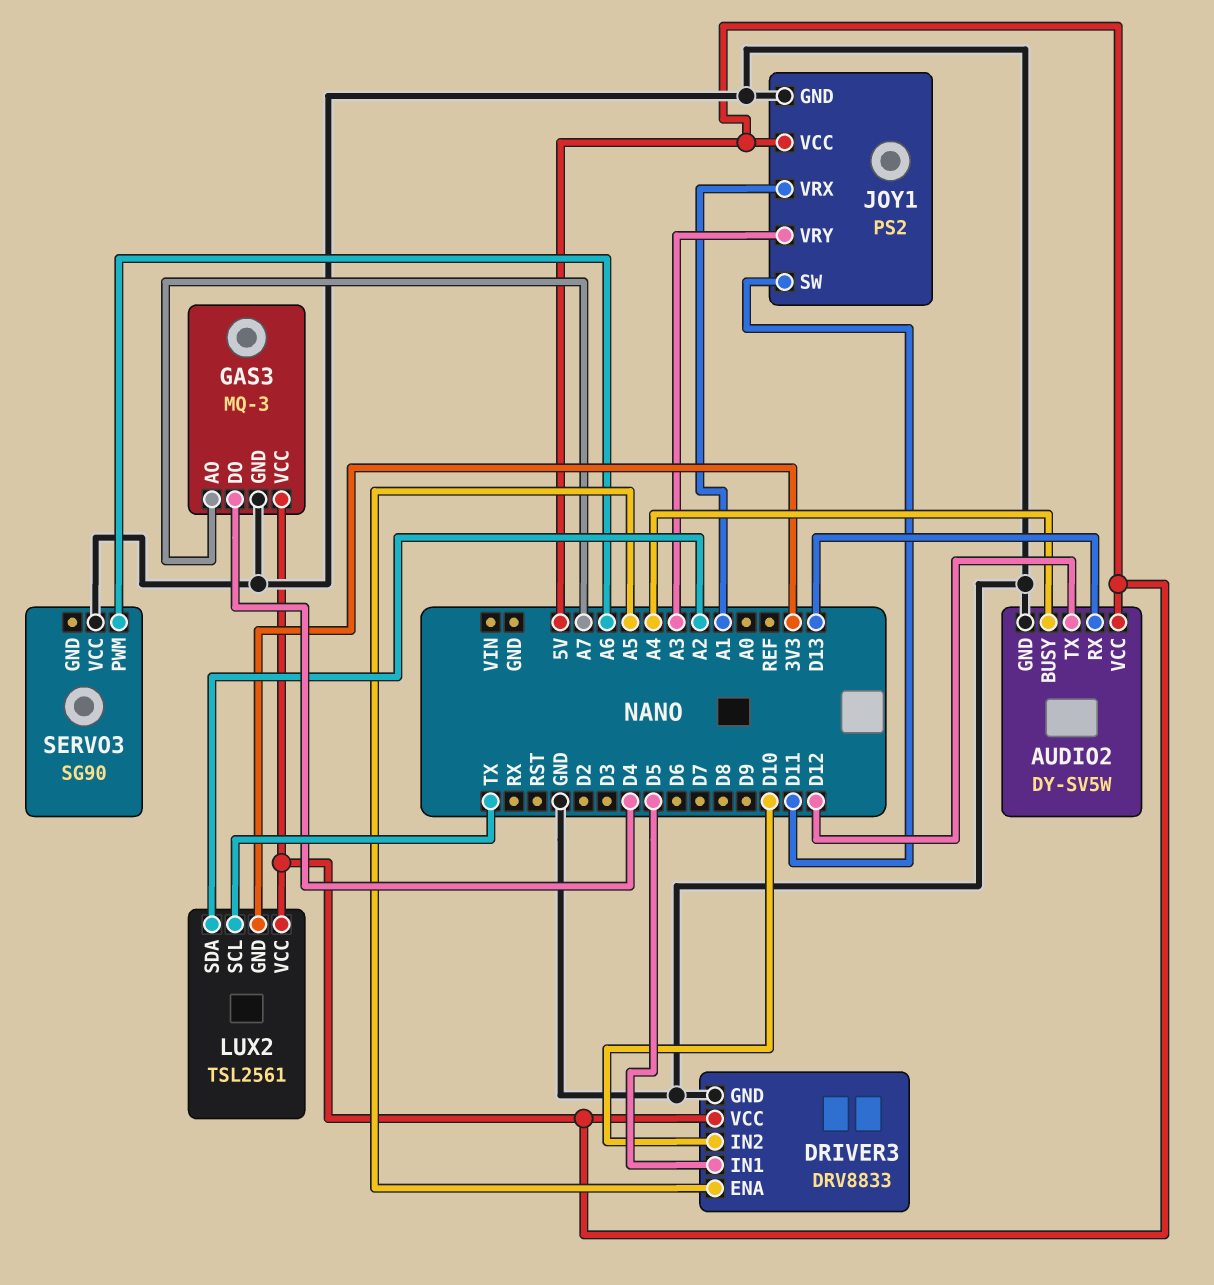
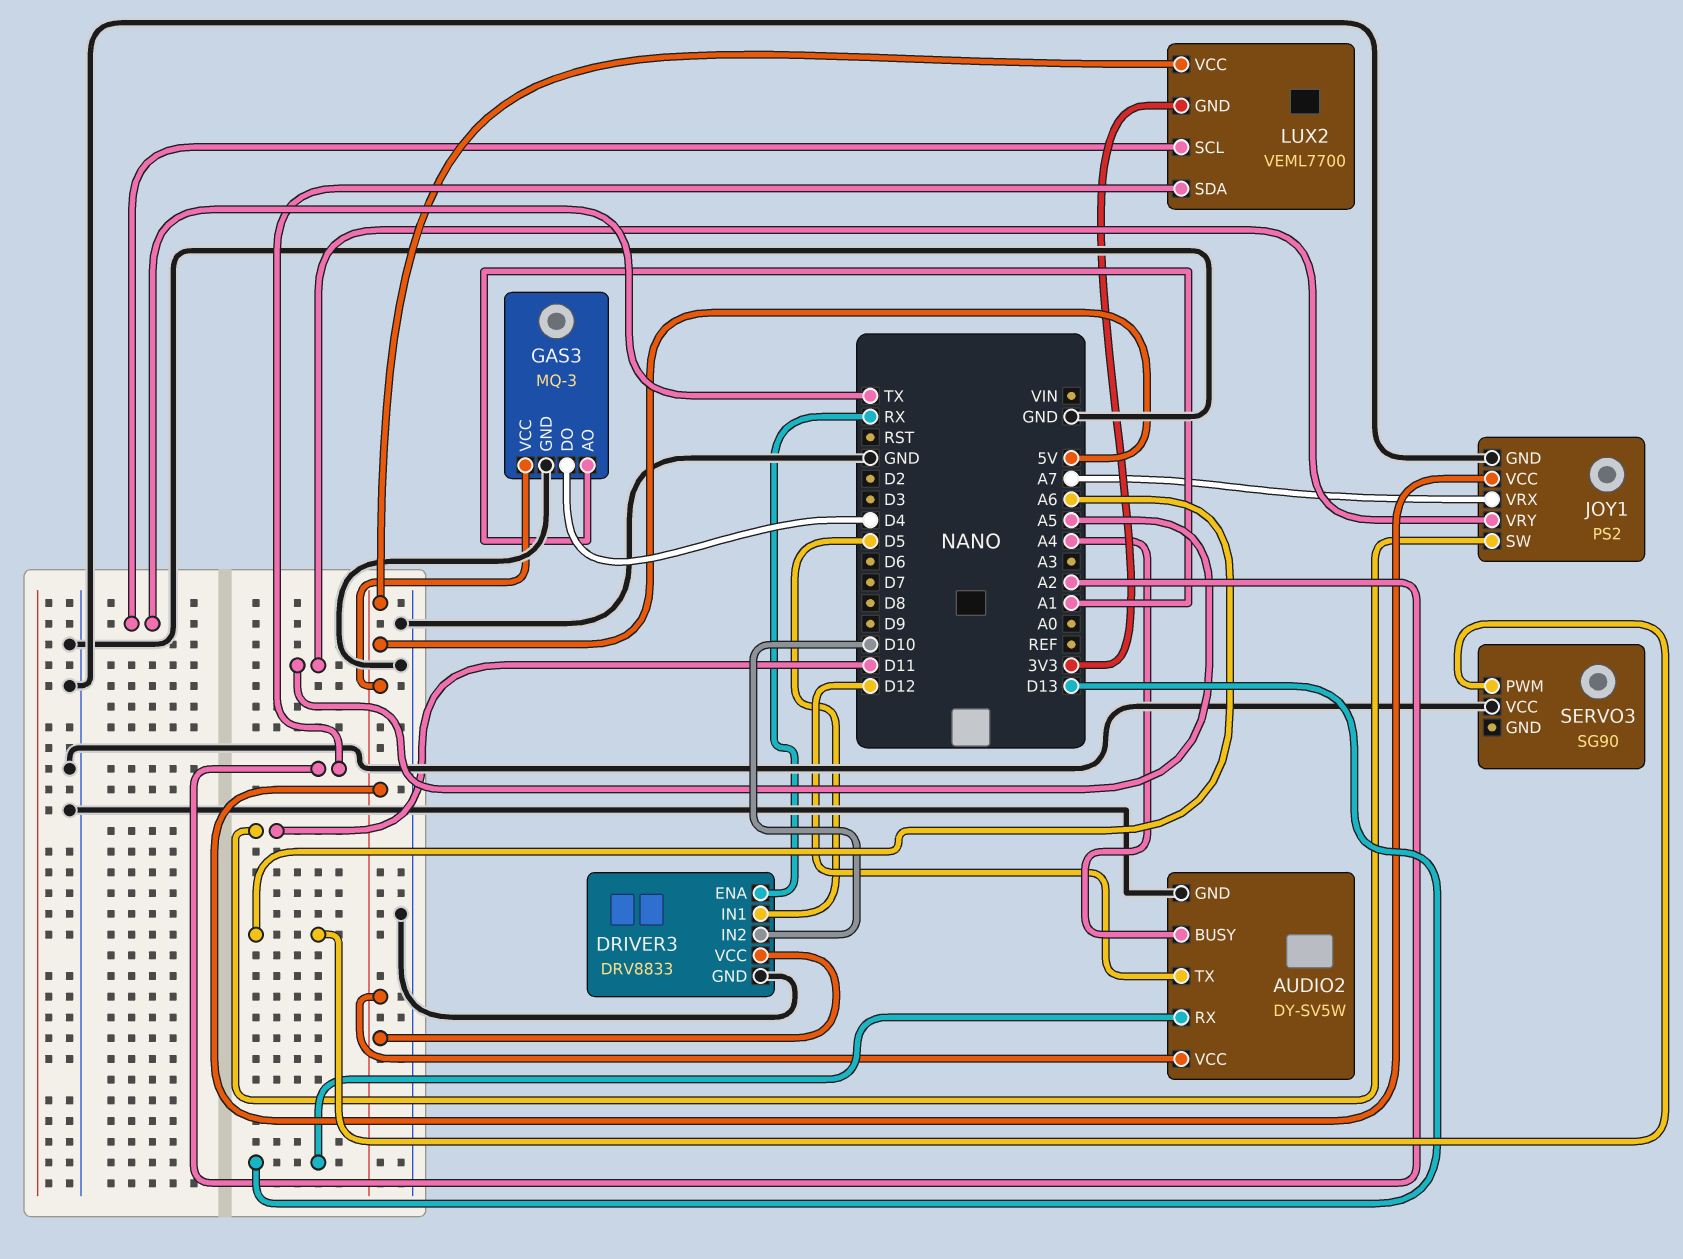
DRIVER3 pin ENA: A5 -> RX
GAS3 pin AO: A7 -> A1
JOY1 pin VRX: A1 -> A7
JOY1 pin VRY: A3 -> A5
LUX2: TSL2561 -> VEML7700

